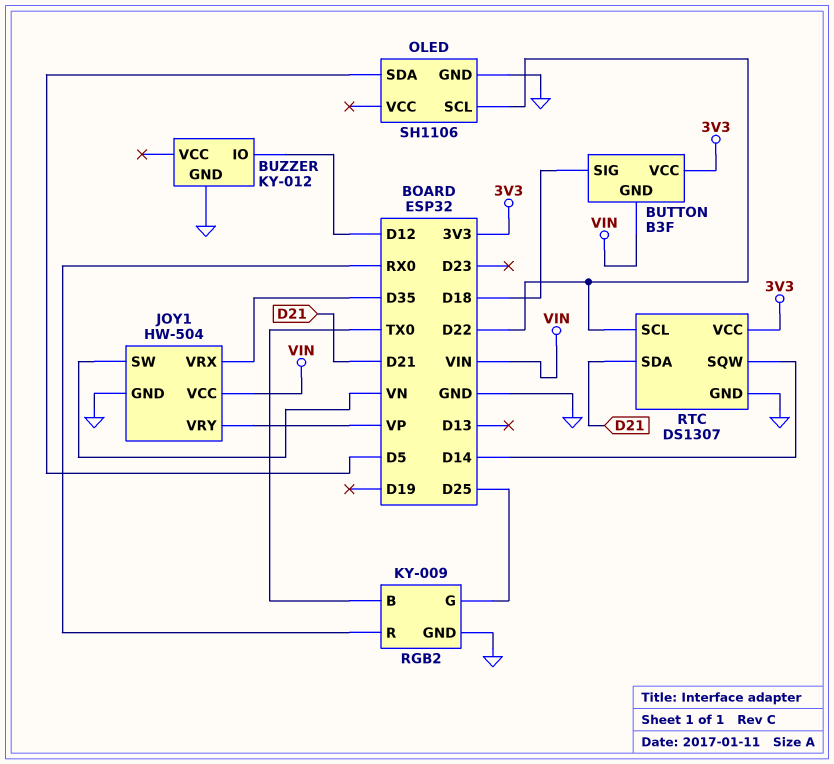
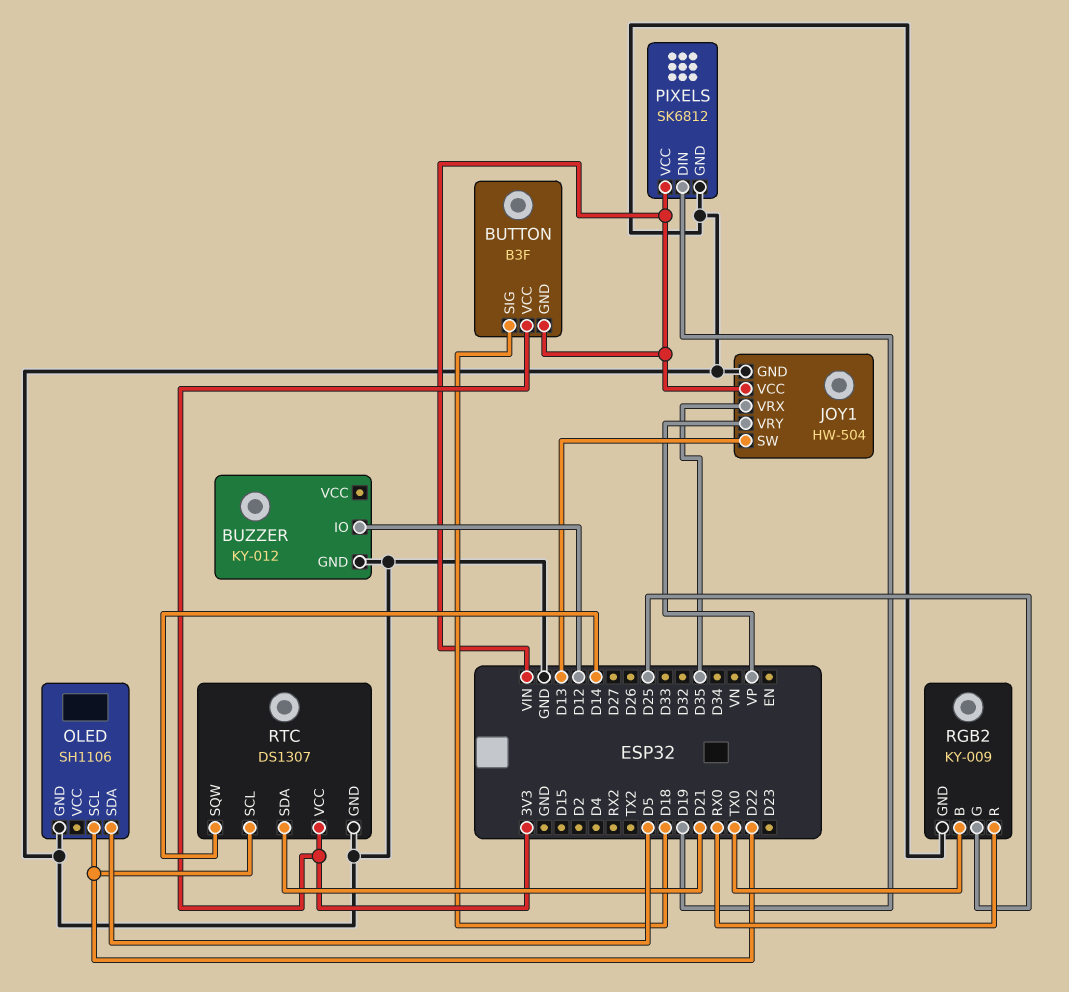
JOY1 pin SW: VN -> D13
PIXELS: none -> SK6812
PIXELS pin DIN: none -> D19
PIXELS pin GND: none -> GND
PIXELS pin VCC: none -> VIN

